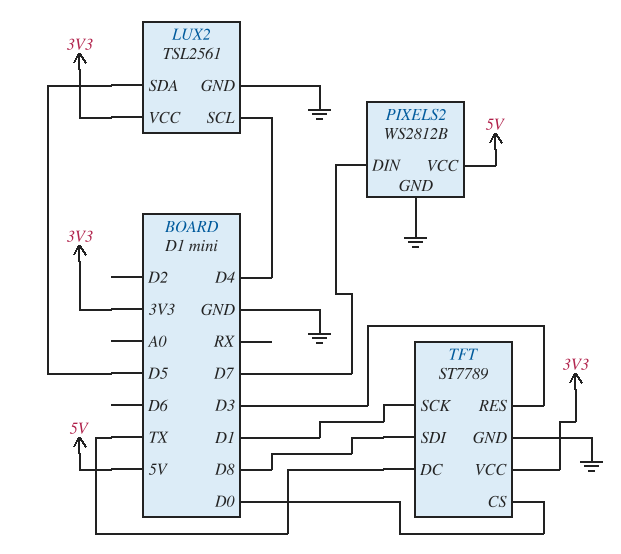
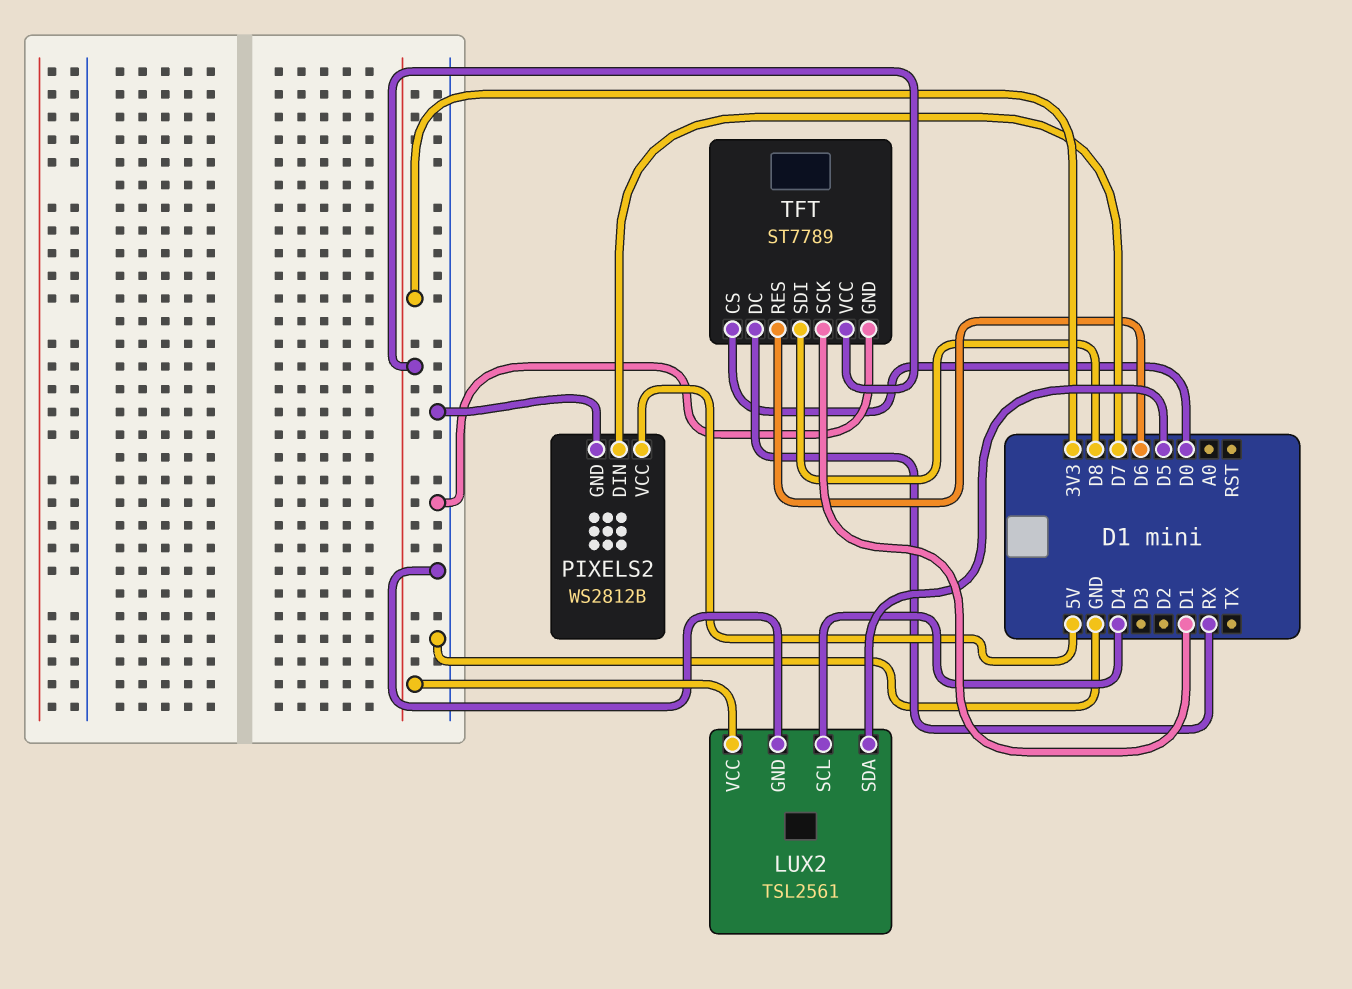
TFT pin DC: TX -> RX
TFT pin RES: D3 -> D6

